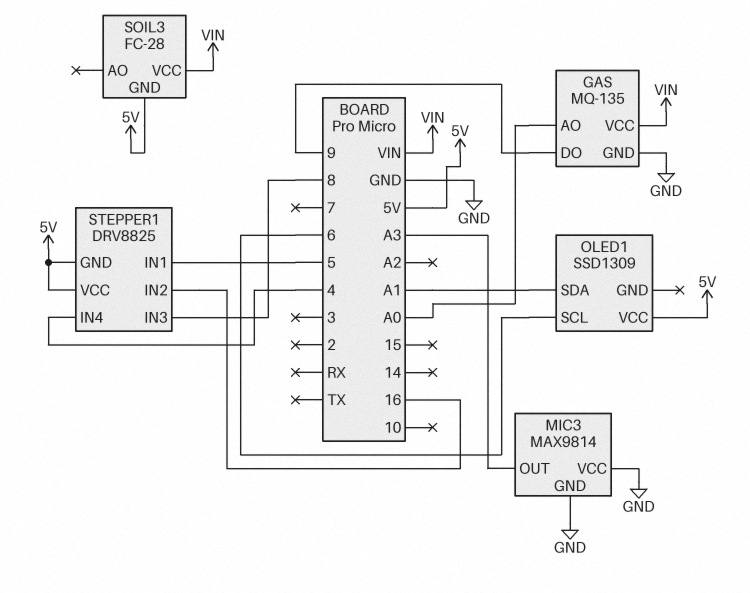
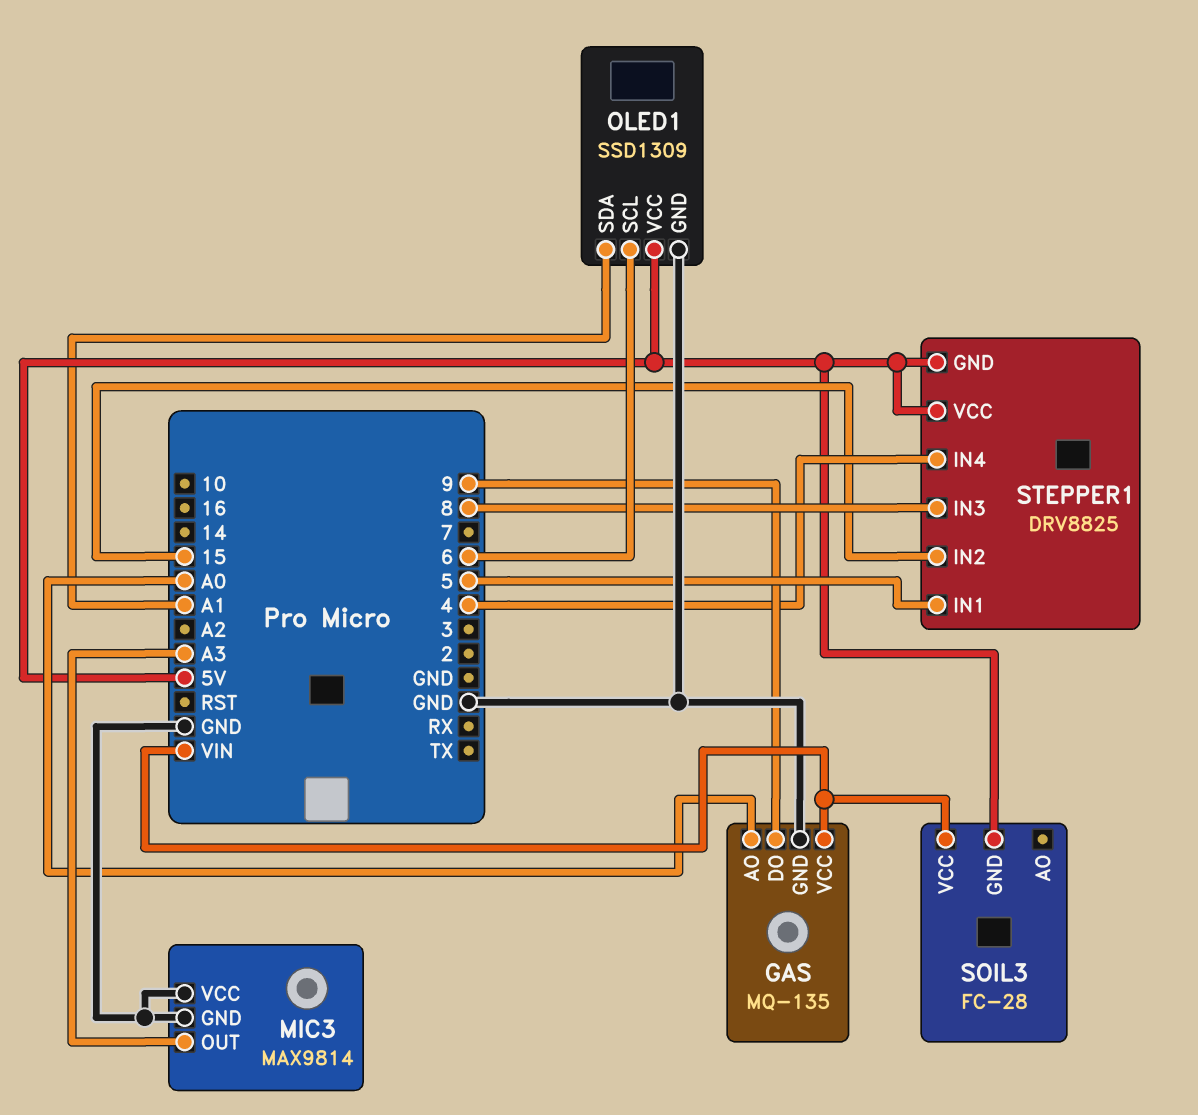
OLED1 pin GND: none -> GND
STEPPER1 pin IN2: 16 -> 15

